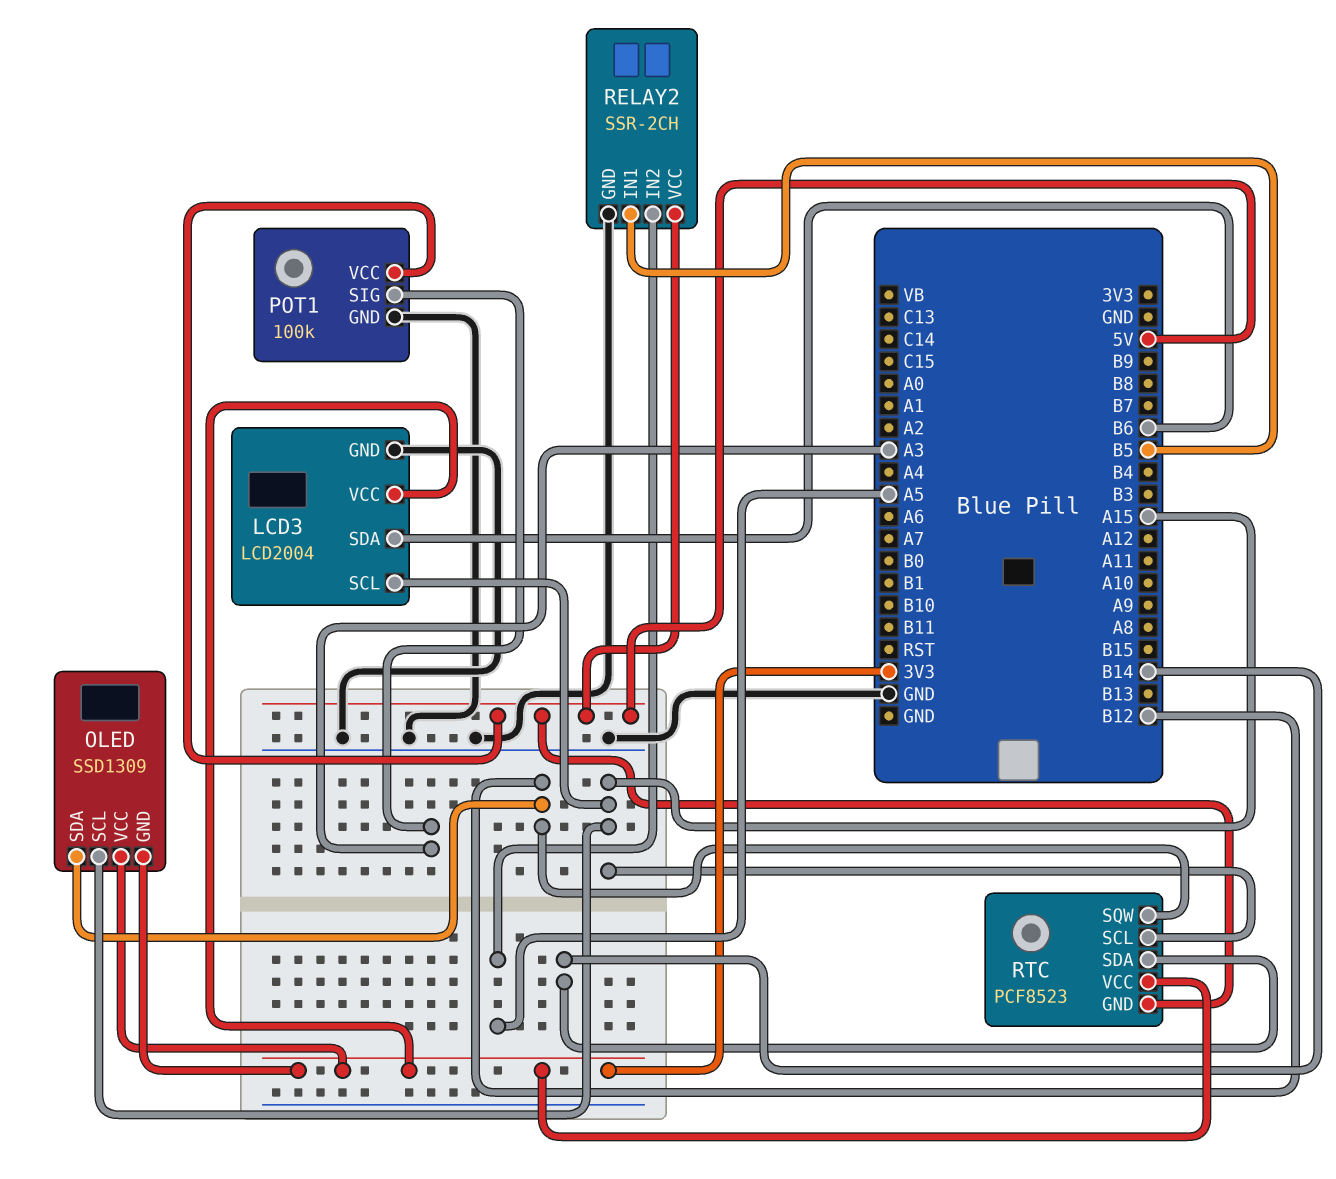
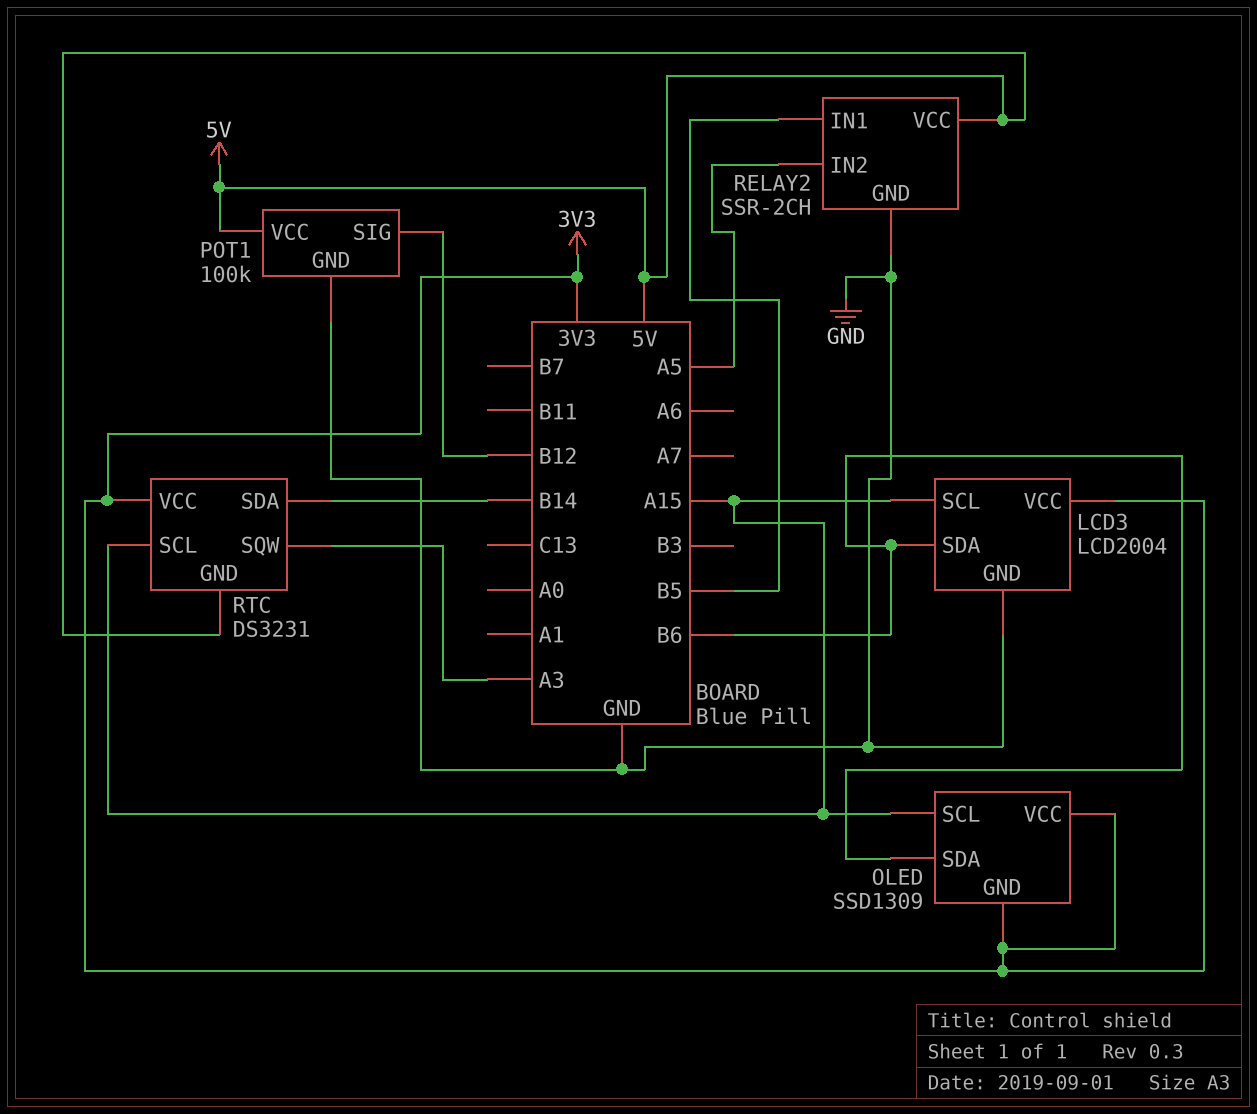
OLED pin SDA: B12 -> B6
POT1 pin SIG: A3 -> B12
RTC: PCF8523 -> DS3231
RTC pin SQW: B12 -> A3

